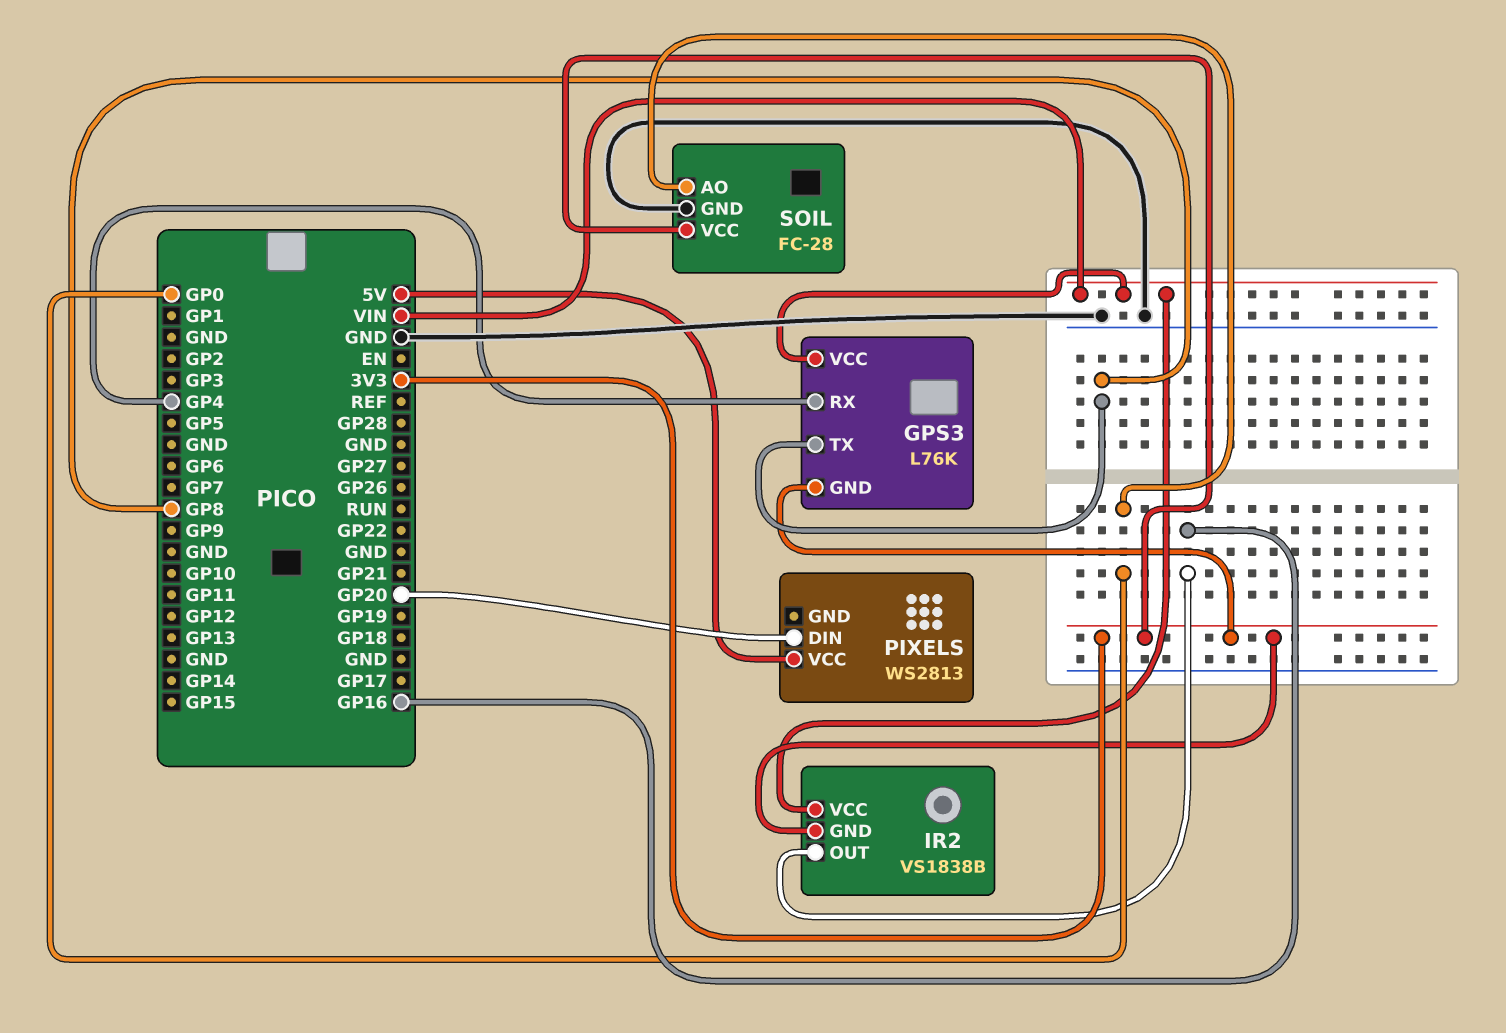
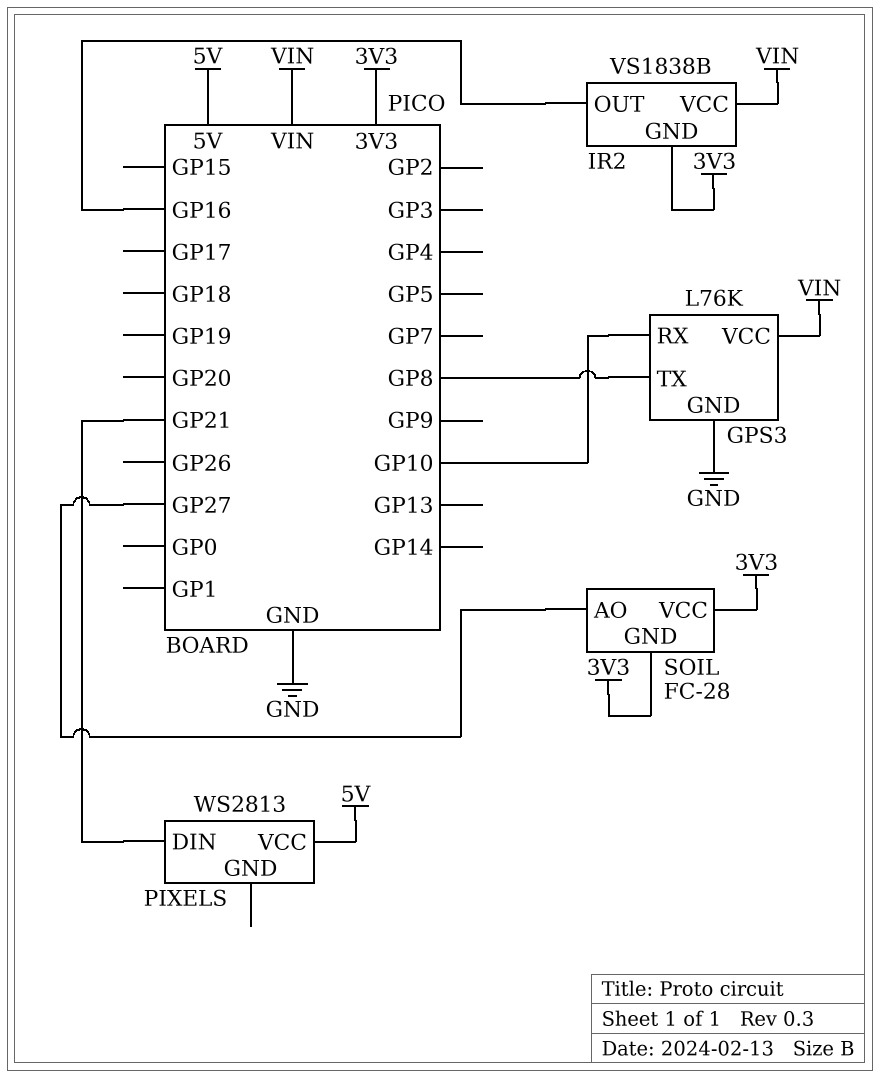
GPS3 pin GND: 3V3 -> GND
GPS3 pin RX: GP4 -> GP10
PIXELS pin DIN: GP20 -> GP21
SOIL pin AO: GP0 -> GP27
SOIL pin GND: GND -> 3V3

